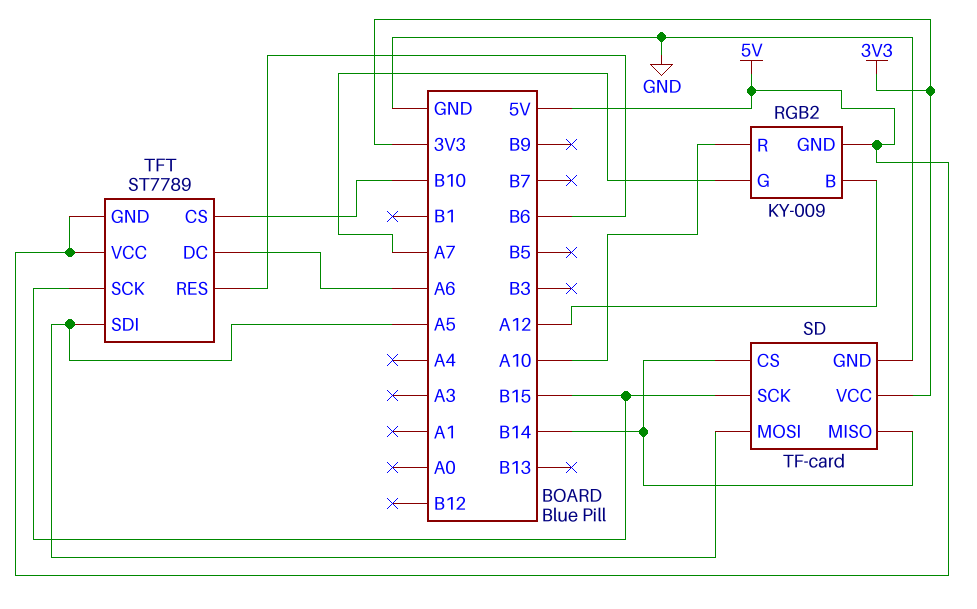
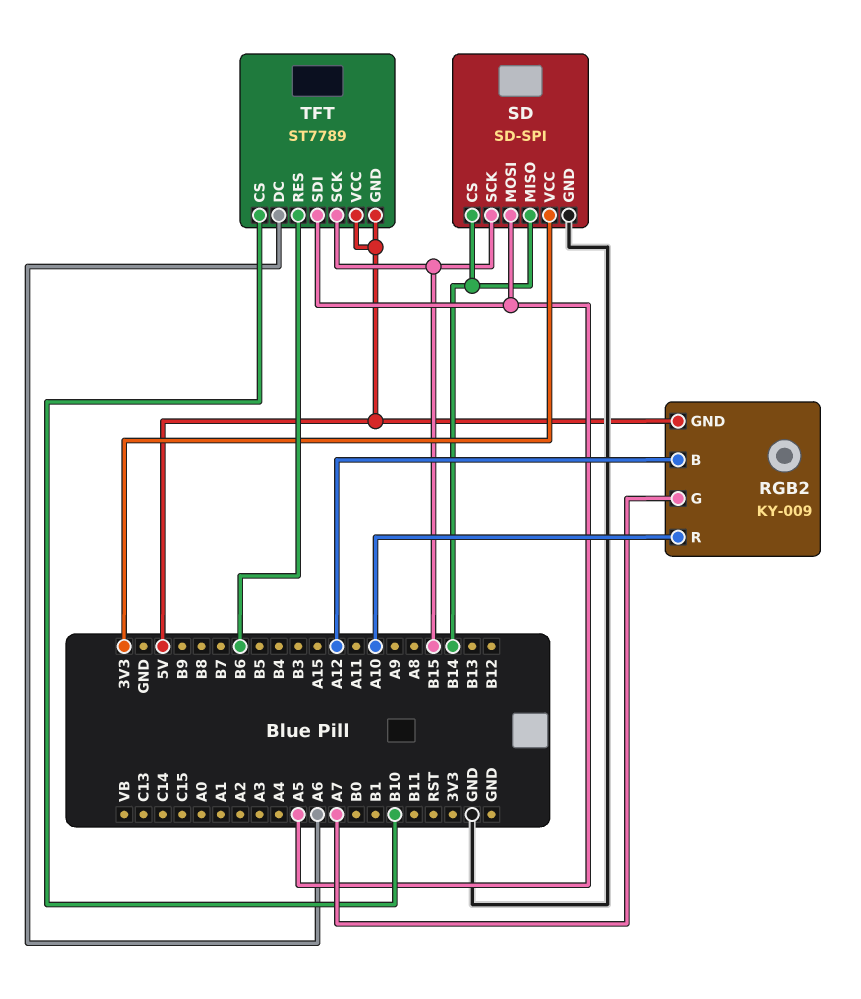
SD: TF-card -> SD-SPI

